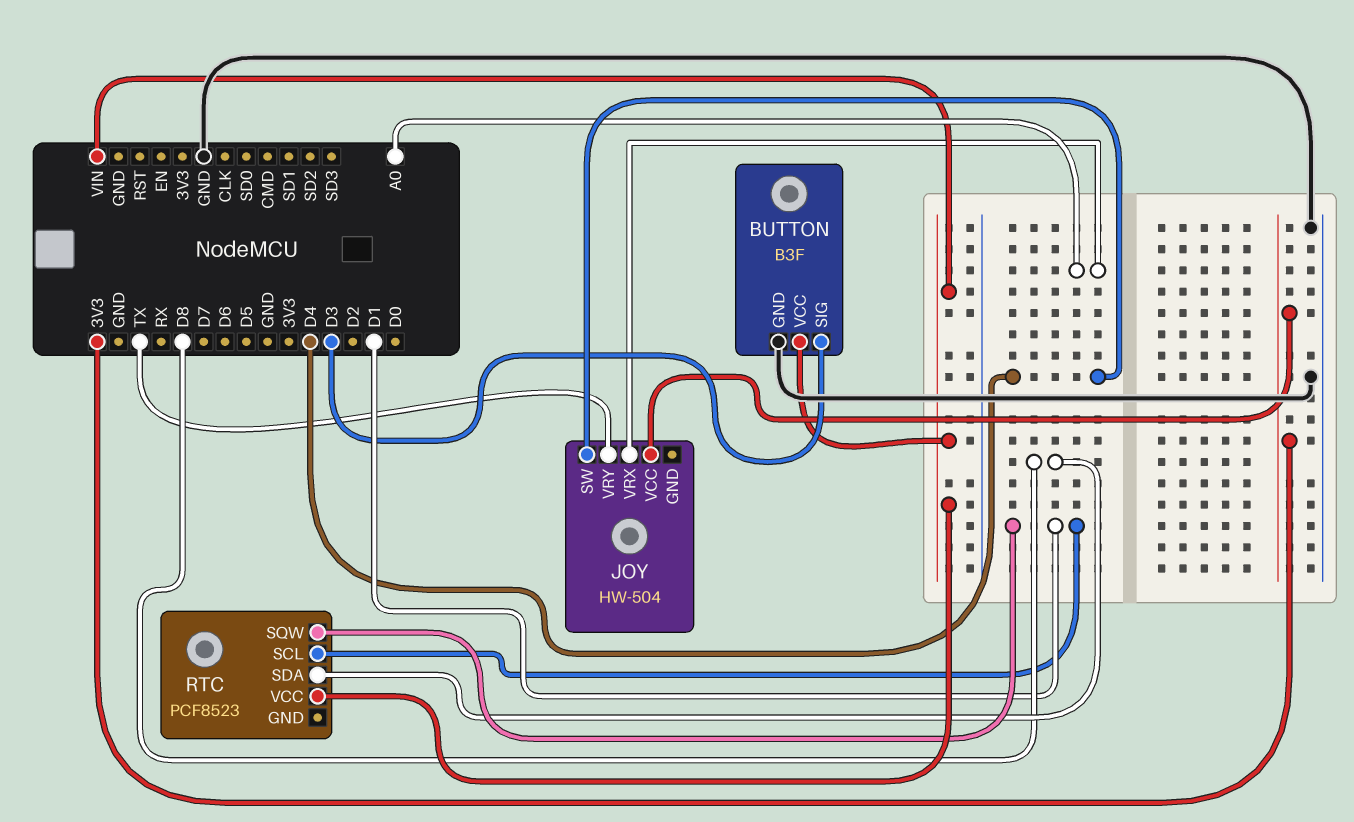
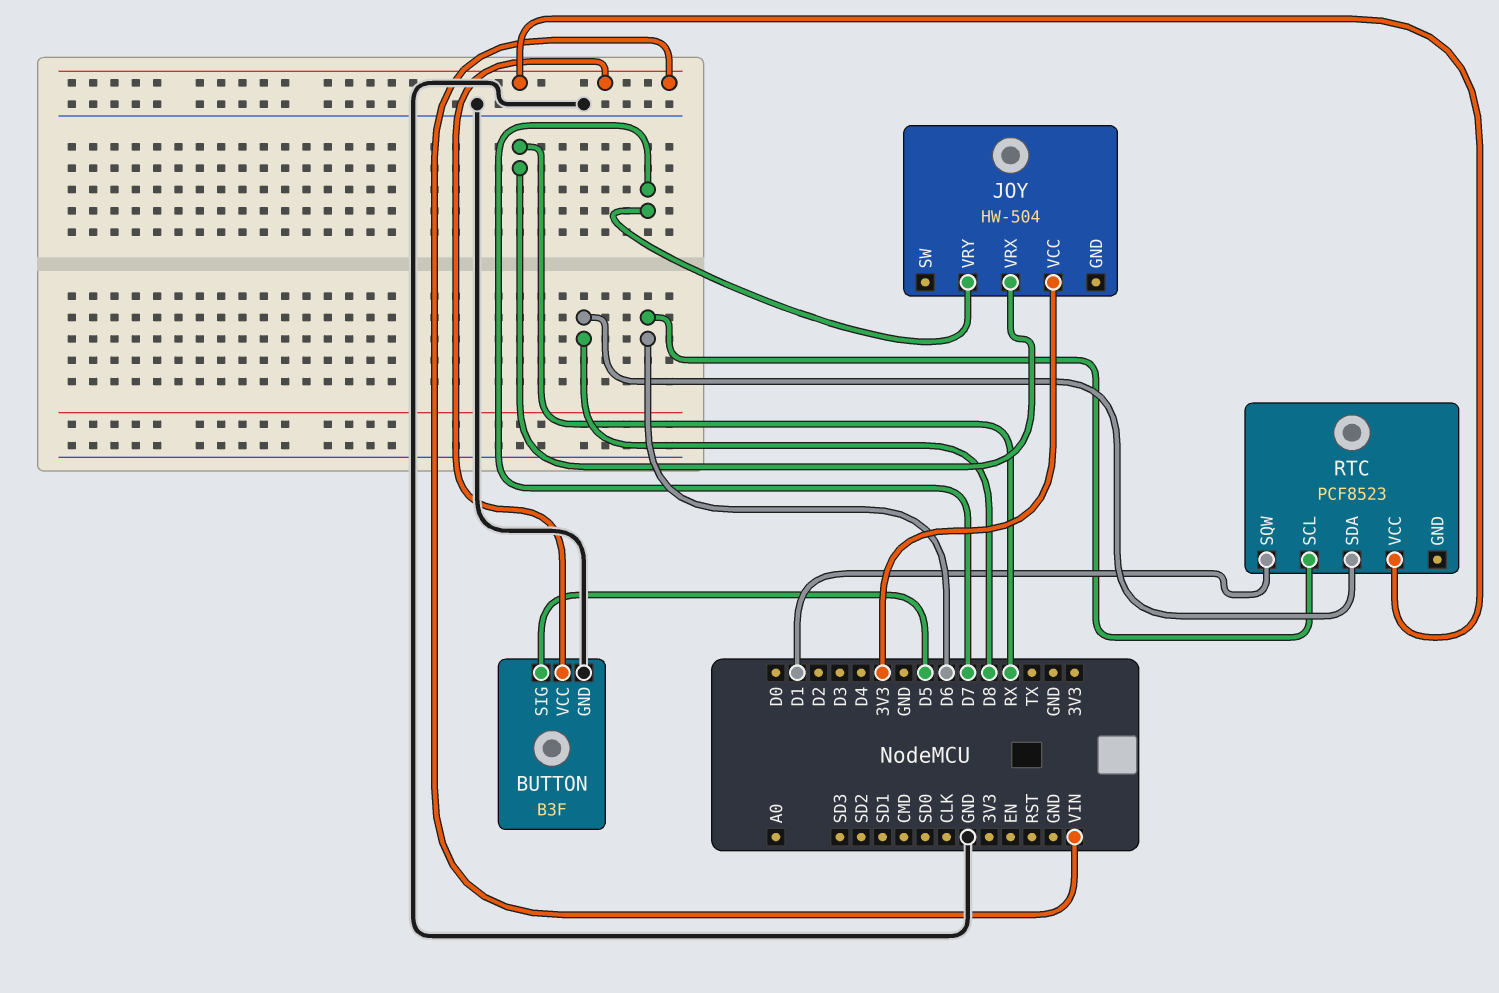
BUTTON pin SIG: D3 -> D5
JOY pin SW: D4 -> none
JOY pin VRX: A0 -> RX
JOY pin VRY: TX -> D7
RTC pin SCL: D1 -> D6

